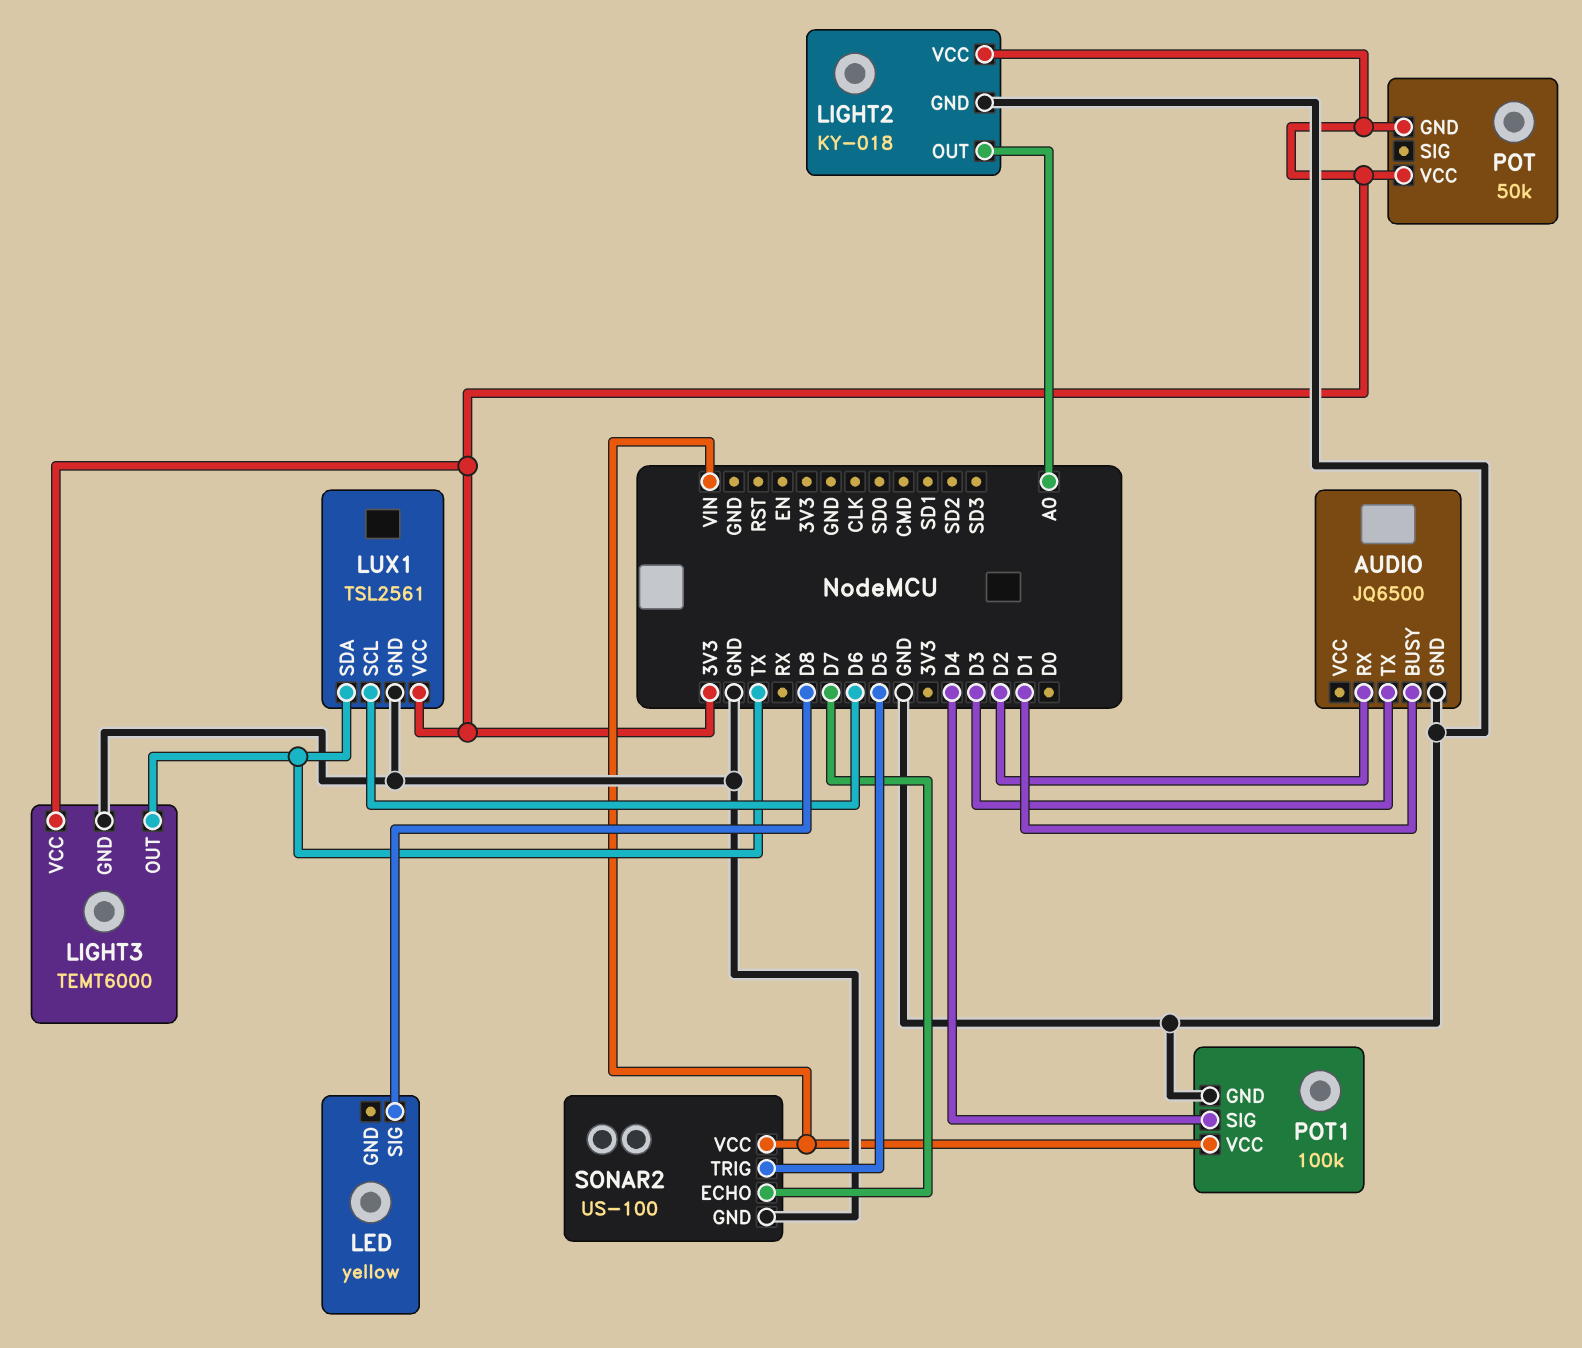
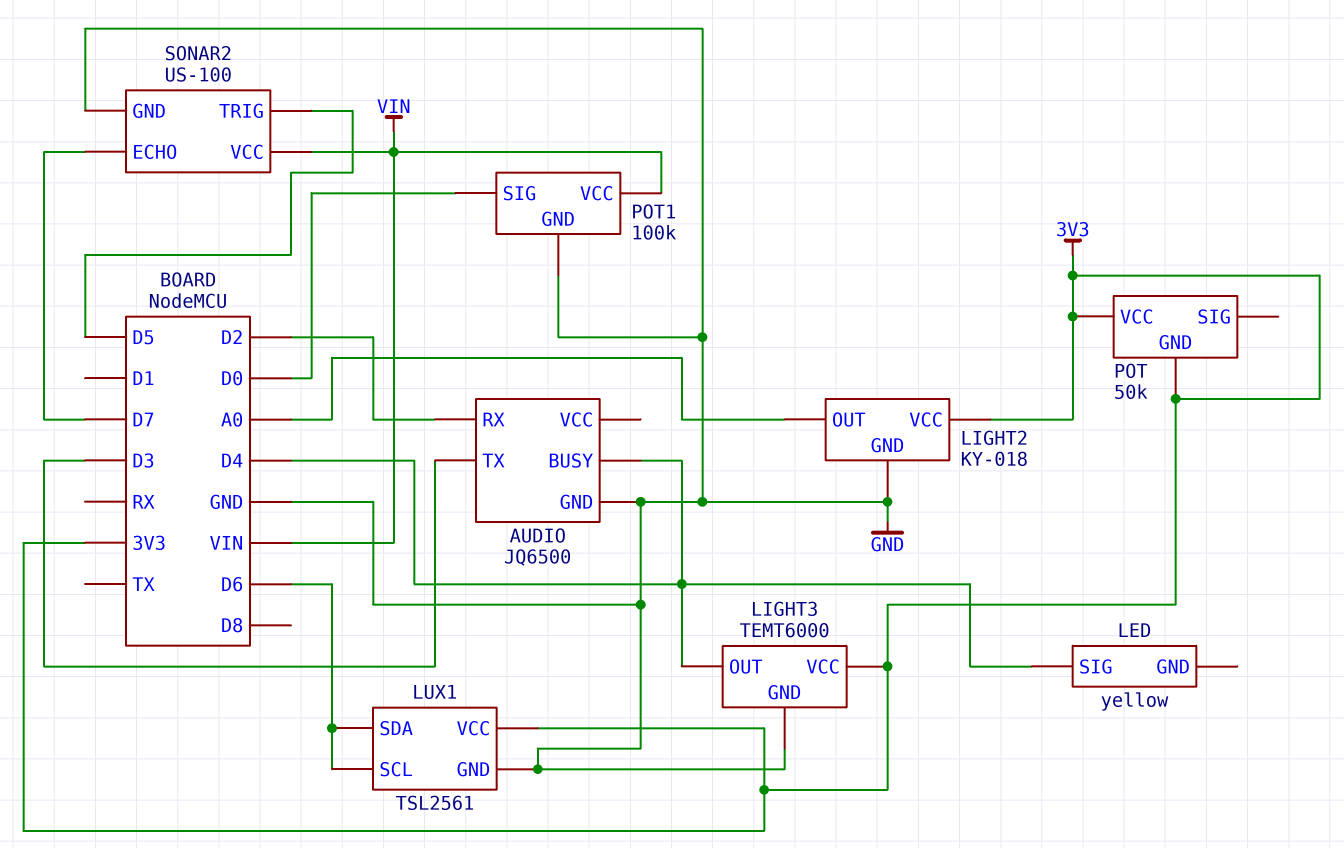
AUDIO pin BUSY: D1 -> D4
LED pin SIG: D8 -> D4
LIGHT3 pin OUT: TX -> D4
LUX1 pin SDA: TX -> D6
POT1 pin SIG: D4 -> D0

